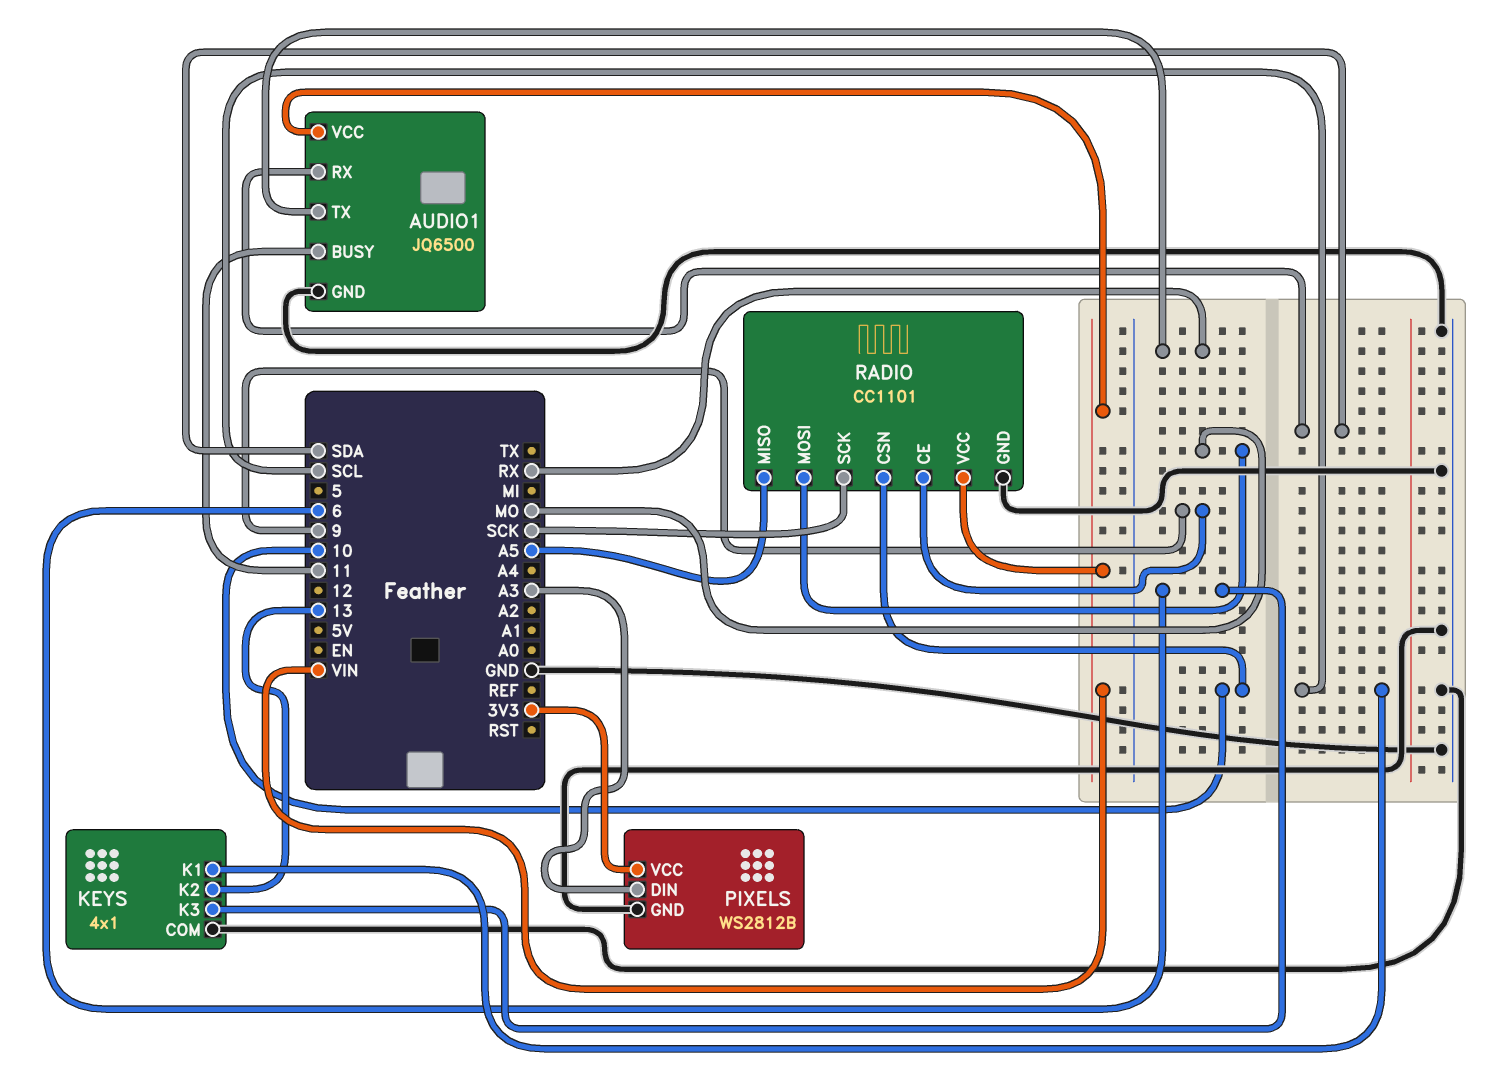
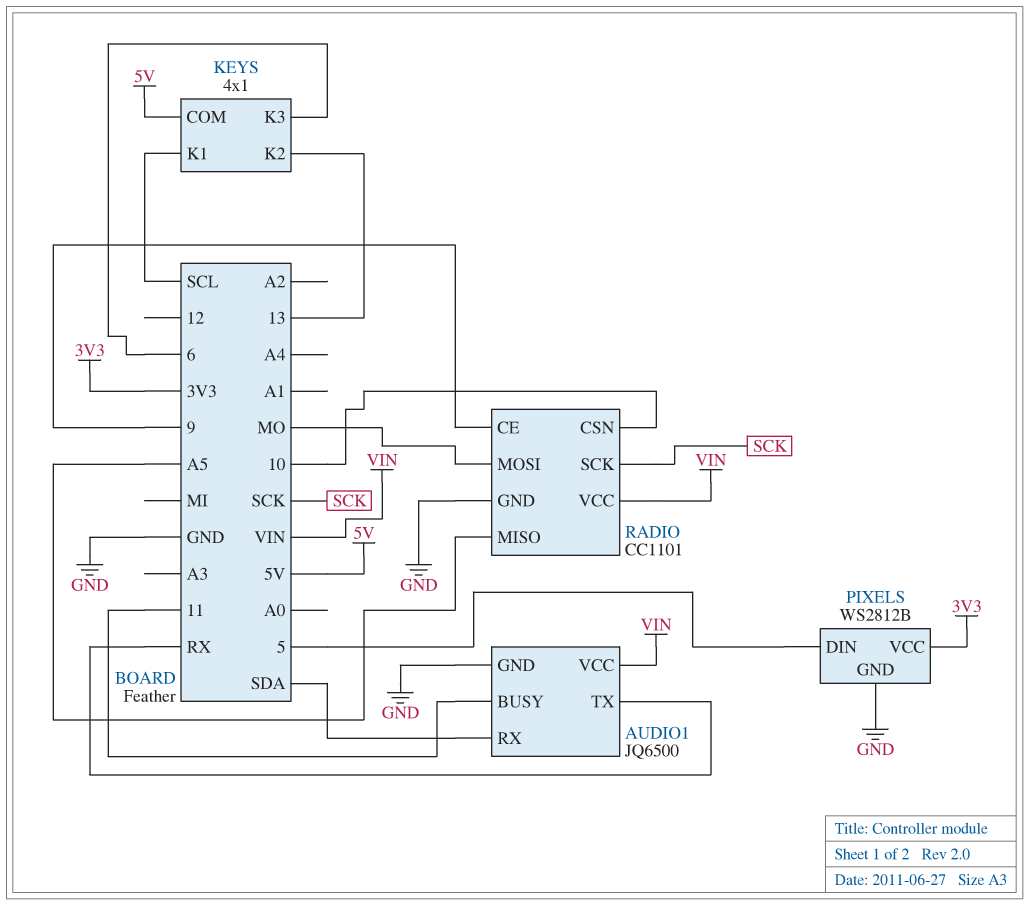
KEYS pin COM: GND -> 5V
PIXELS pin DIN: A3 -> 5

